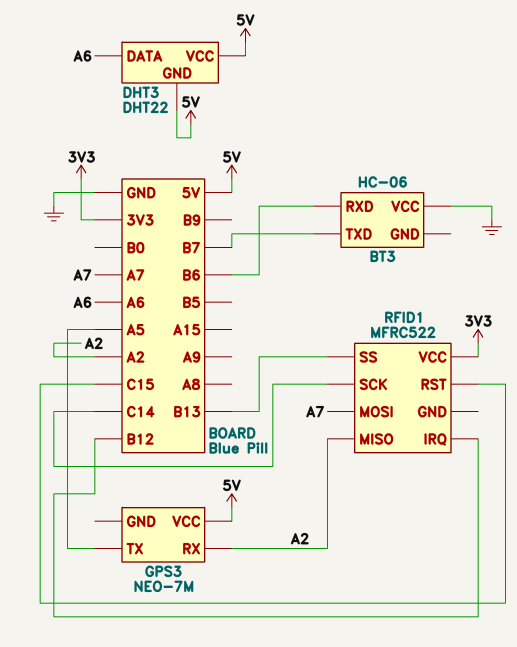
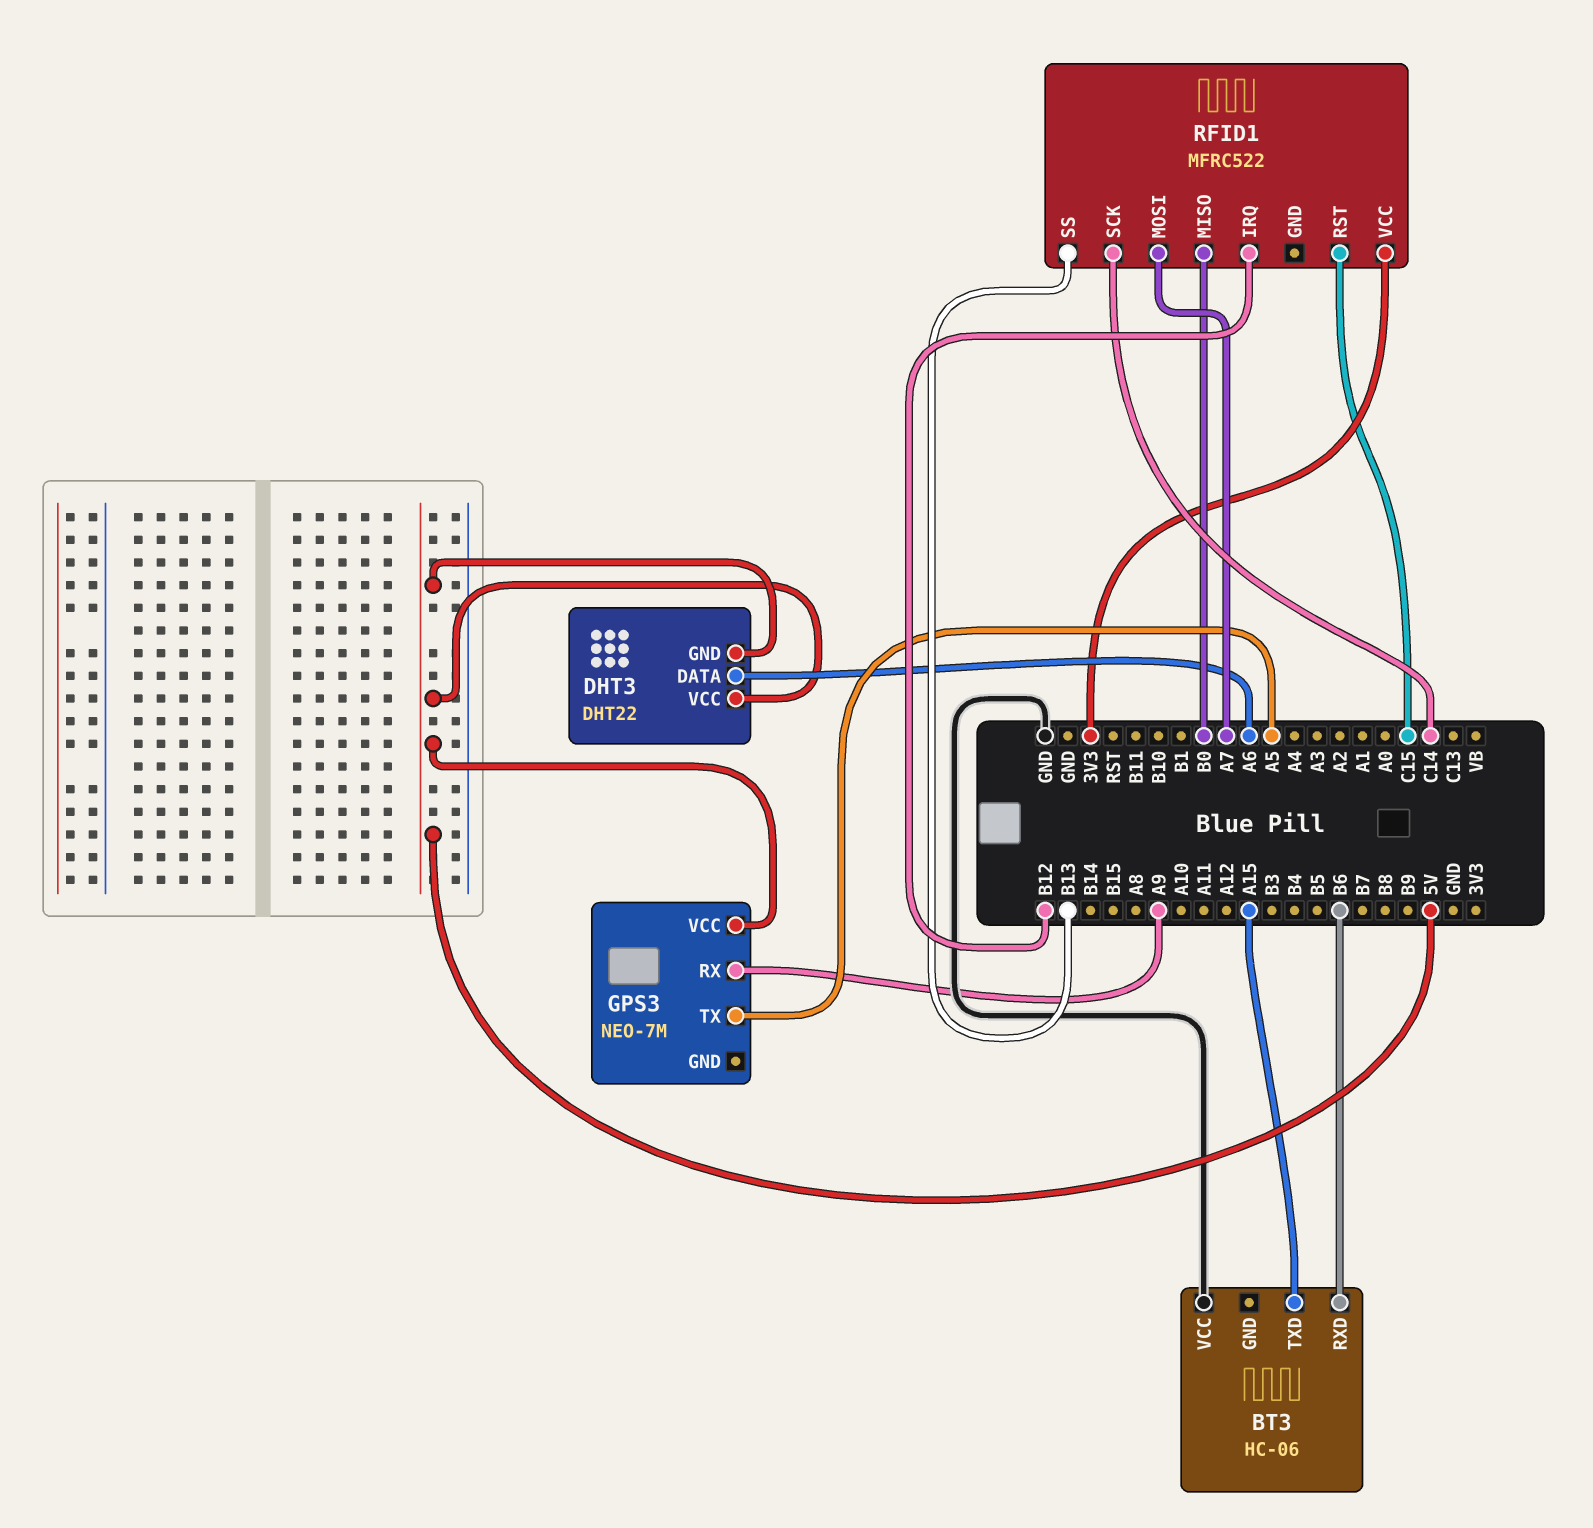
BT3 pin TXD: B7 -> A15
GPS3 pin RX: A2 -> A9
RFID1 pin MISO: A2 -> B0

